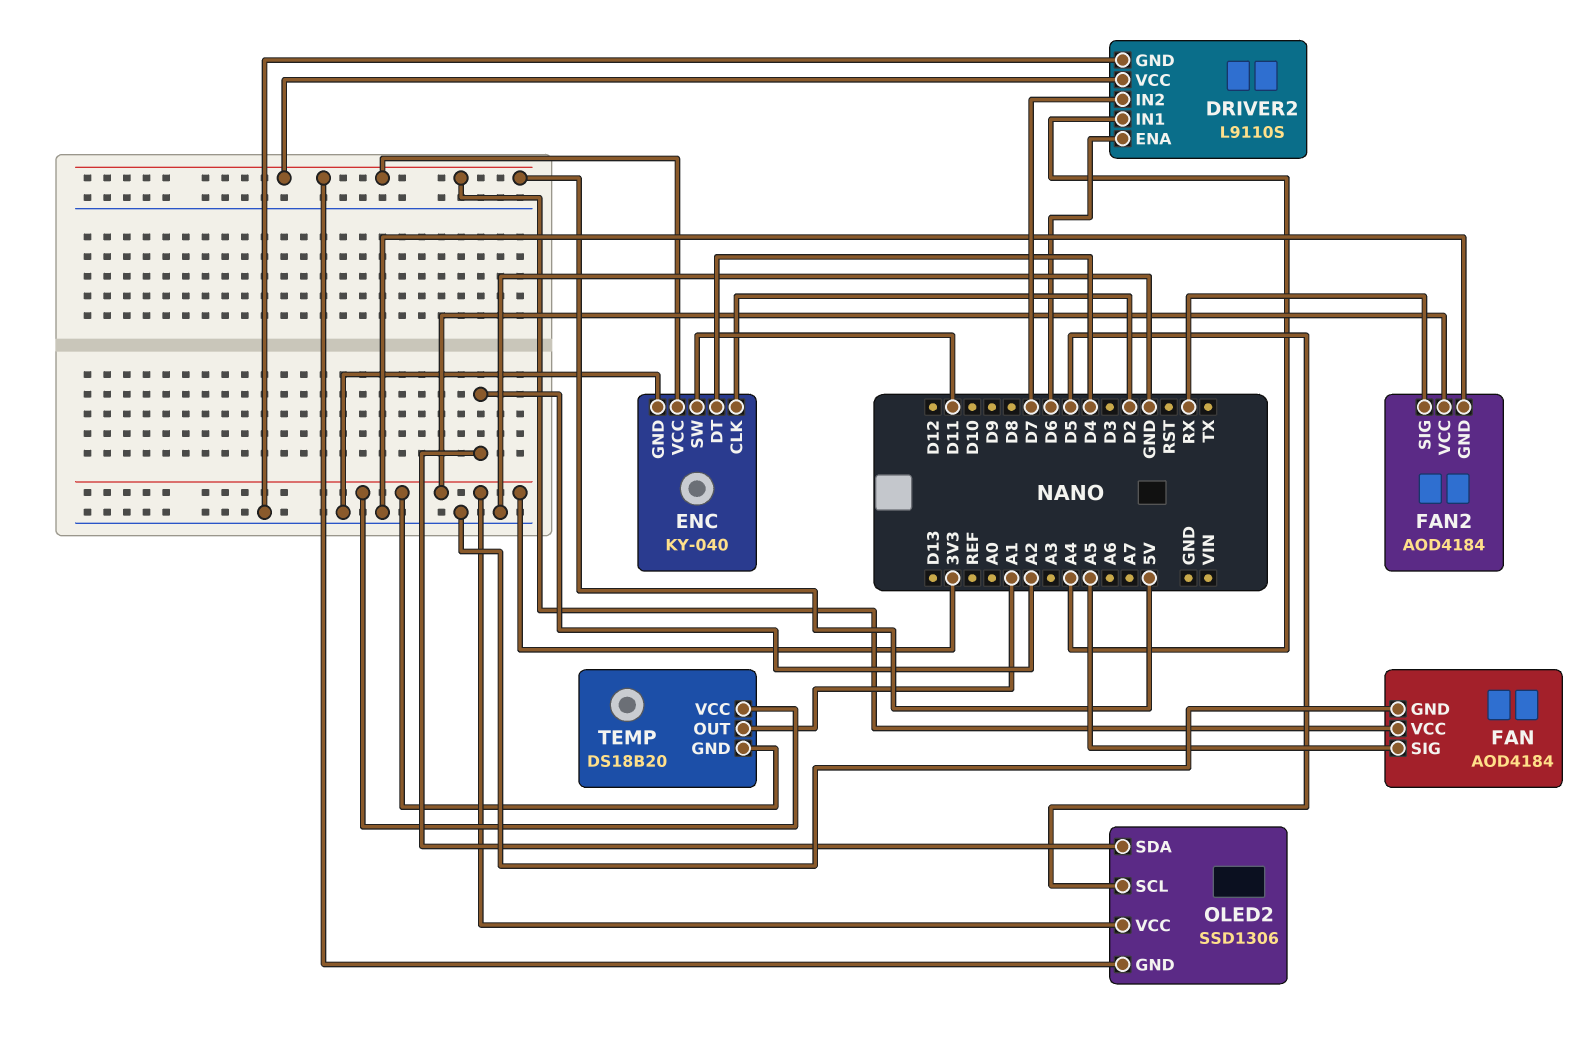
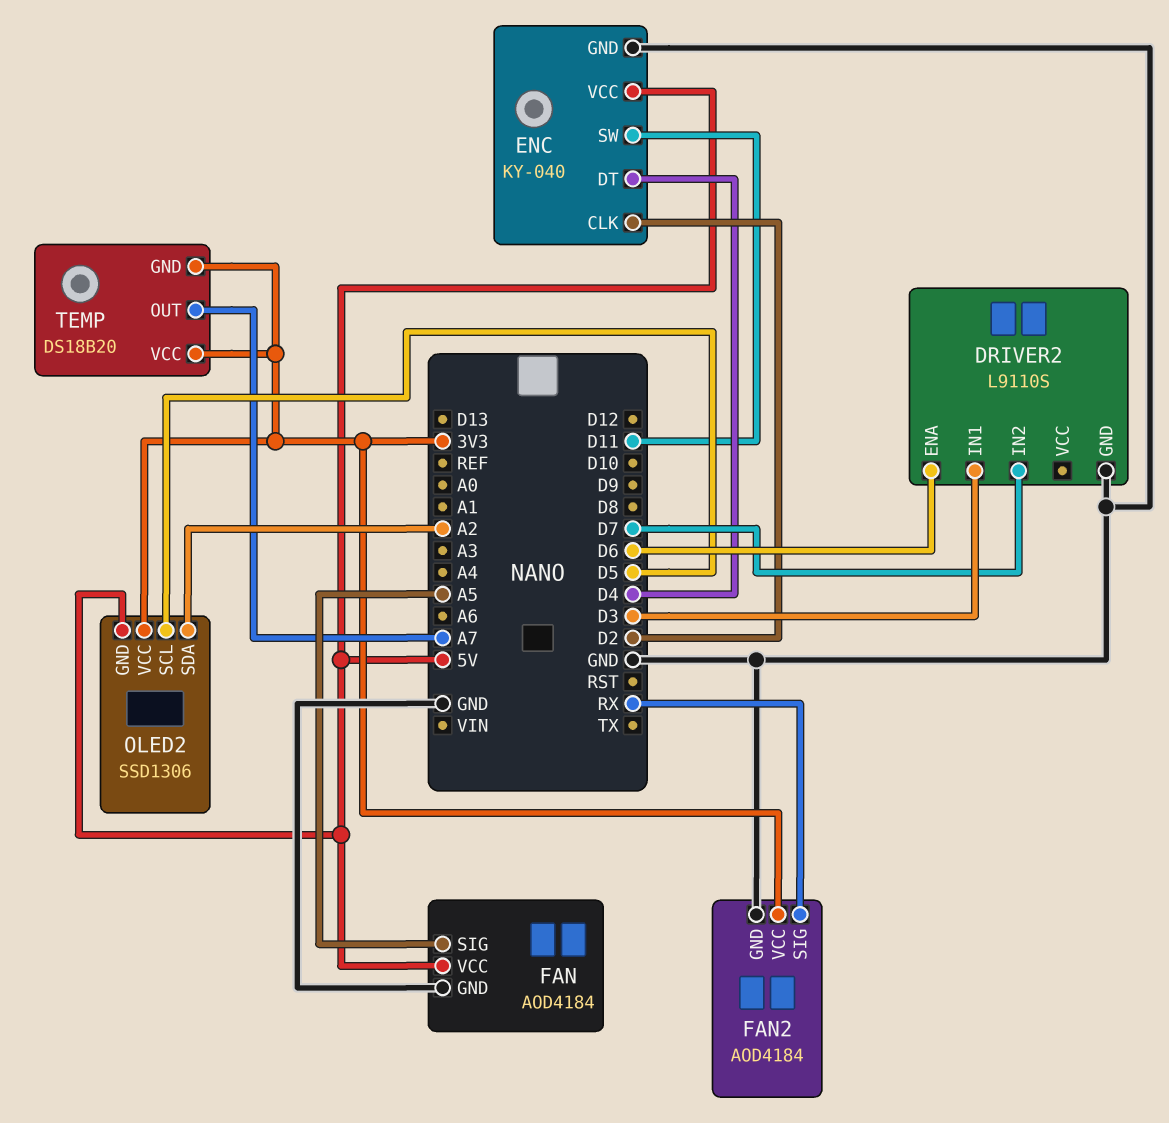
DRIVER2 pin IN1: A4 -> D3
DRIVER2 pin VCC: 5V -> none
TEMP pin OUT: A1 -> A7

